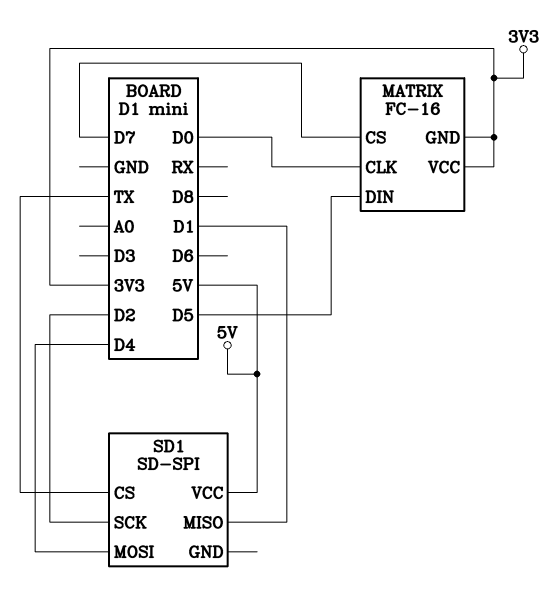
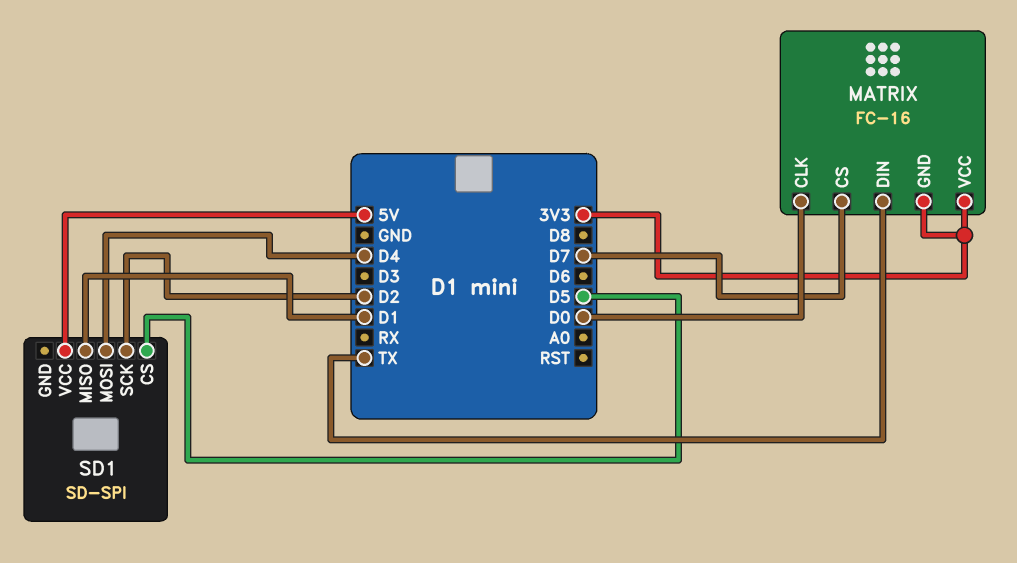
MATRIX pin DIN: D5 -> TX
SD1 pin CS: TX -> D5

